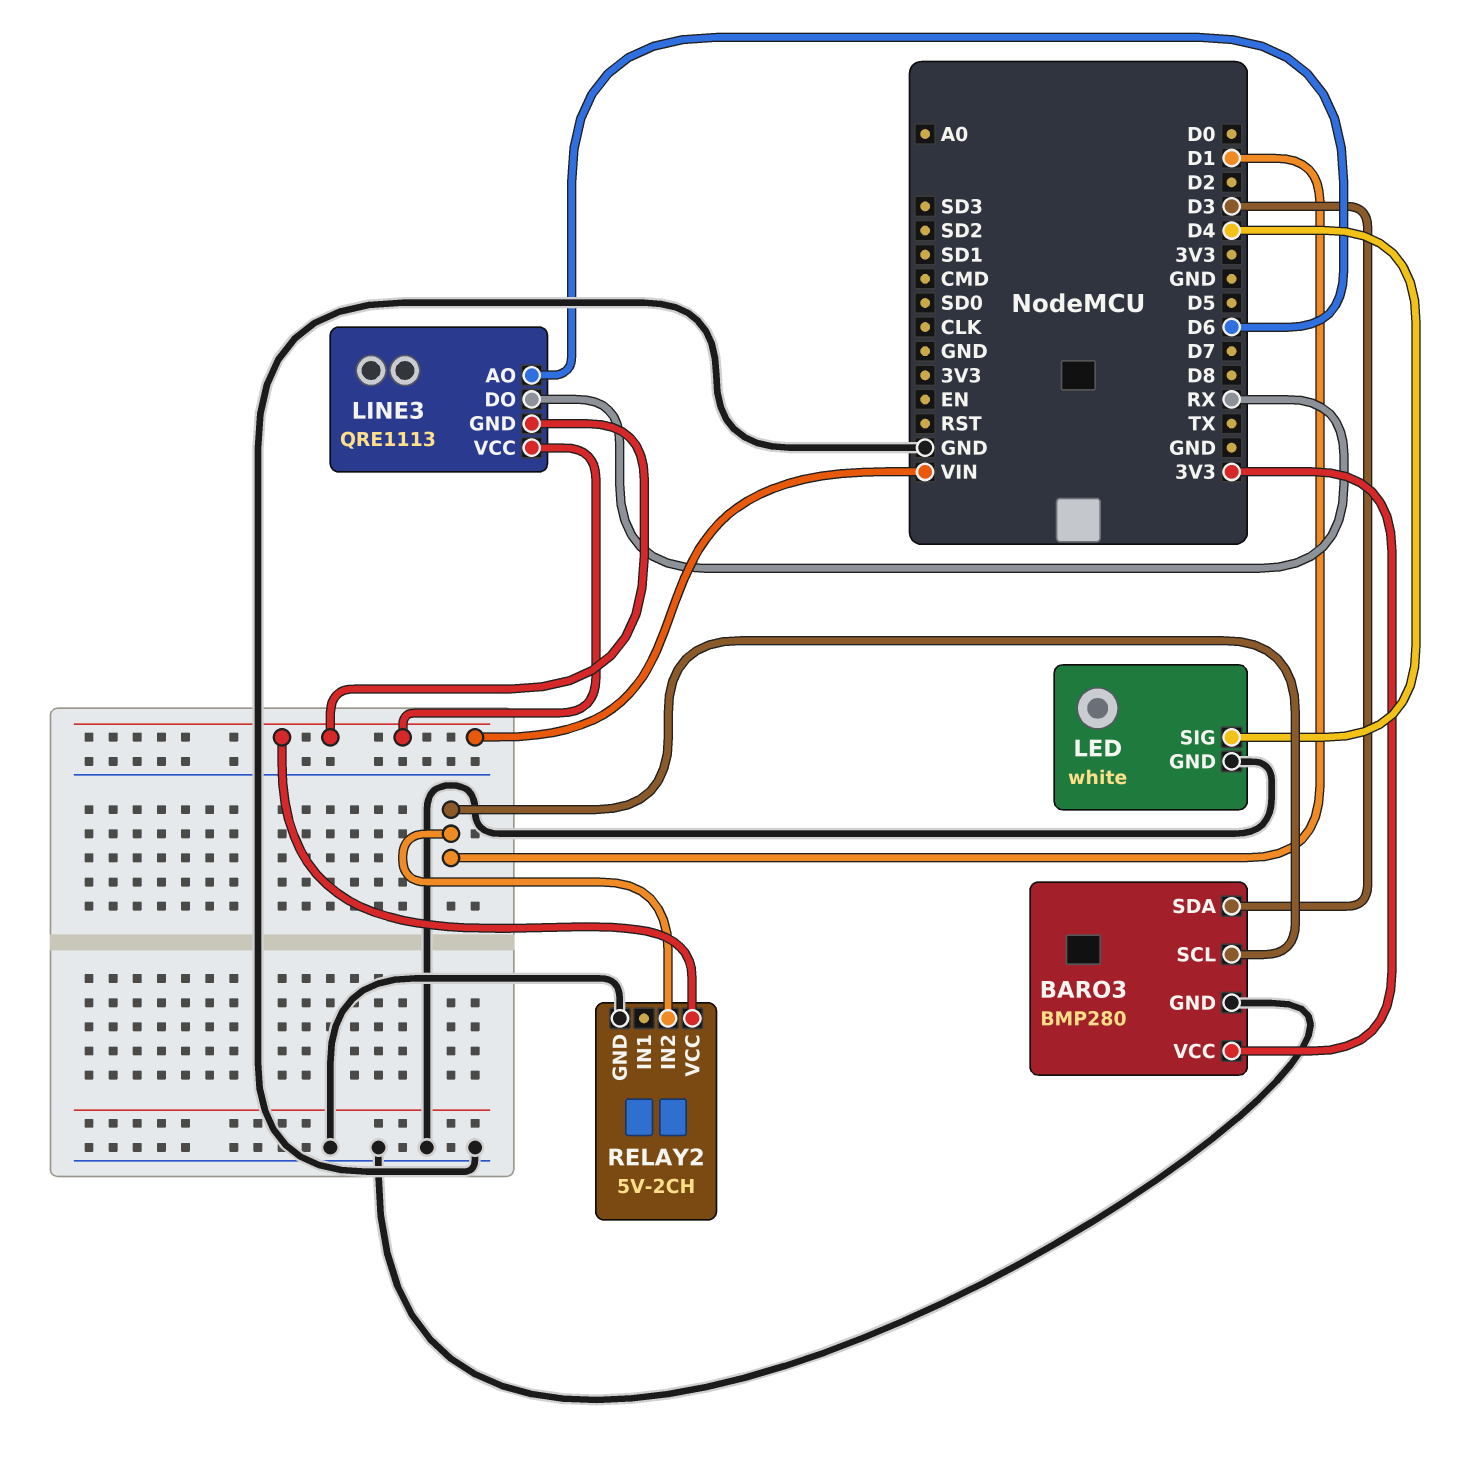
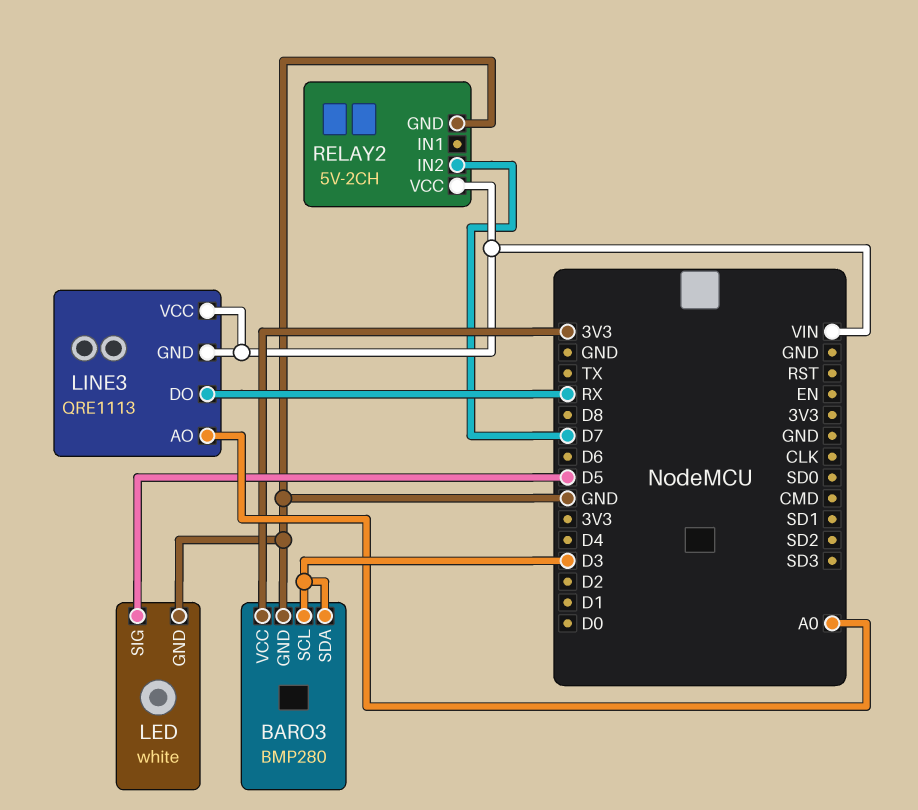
BARO3 pin SCL: D1 -> D3
LED pin SIG: D4 -> D5
LINE3 pin AO: D6 -> A0
RELAY2 pin IN2: D1 -> D7

